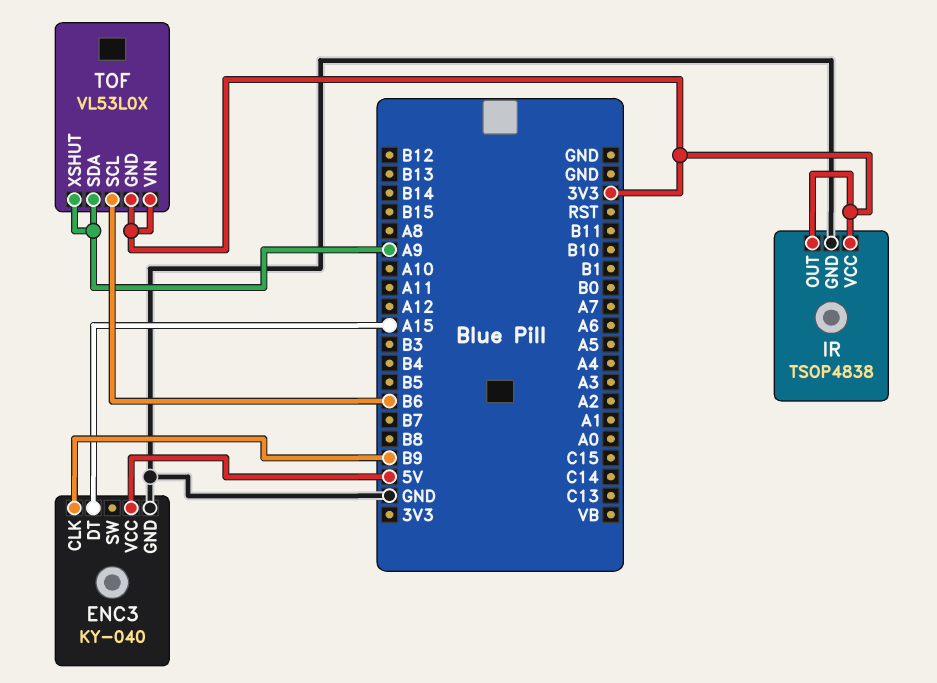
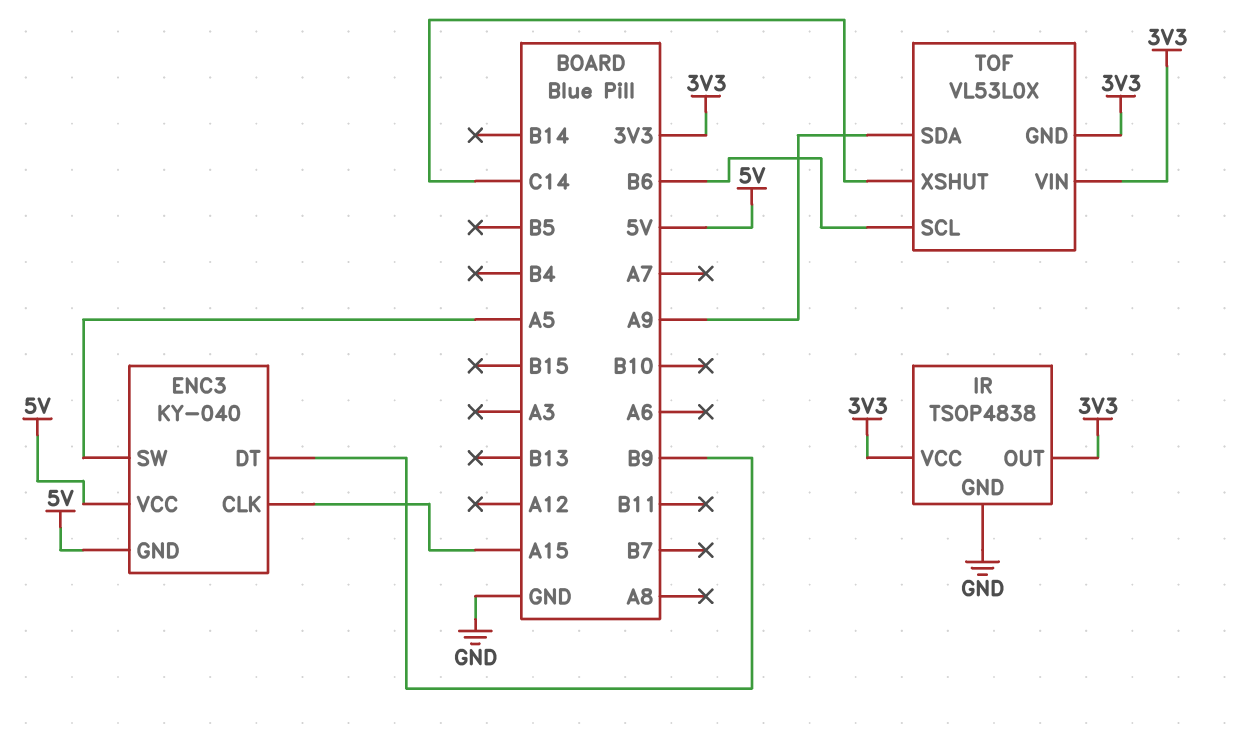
ENC3 pin CLK: B9 -> A15
ENC3 pin DT: A15 -> B9
ENC3 pin GND: GND -> 5V
ENC3 pin SW: none -> A5
TOF pin XSHUT: A9 -> C14

